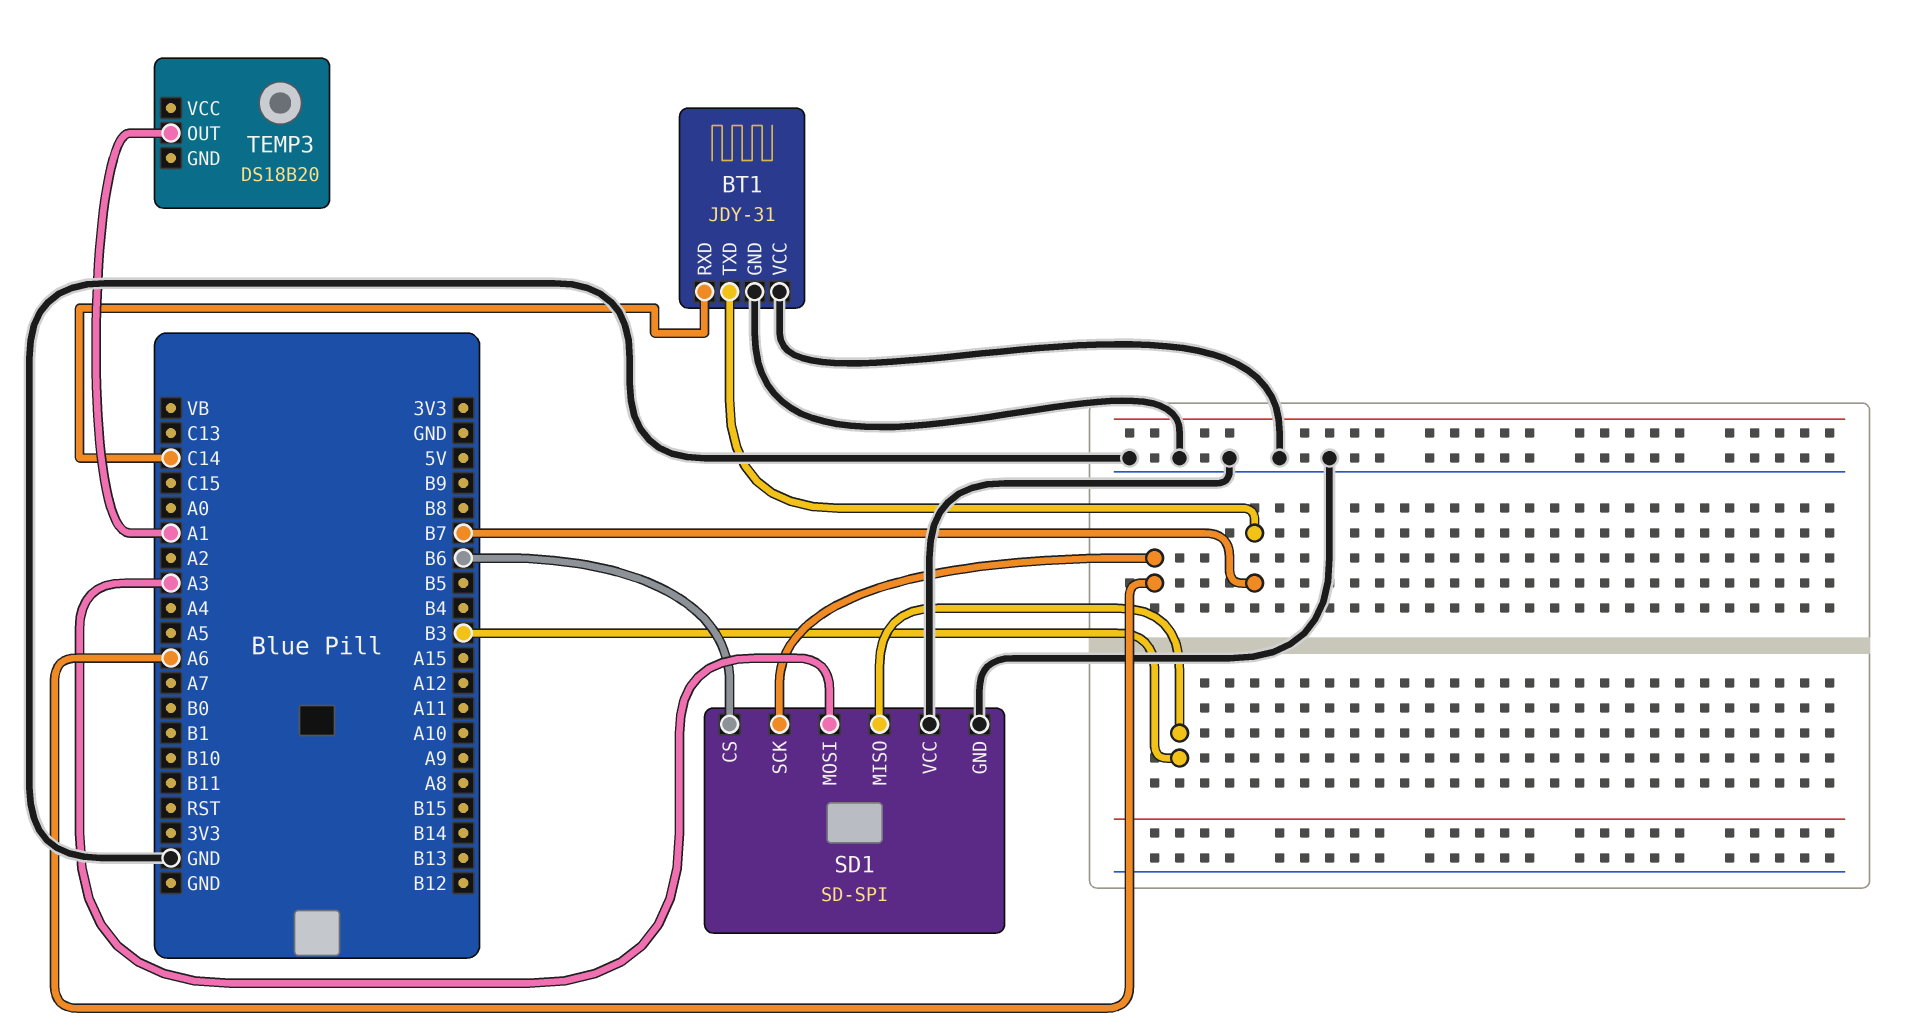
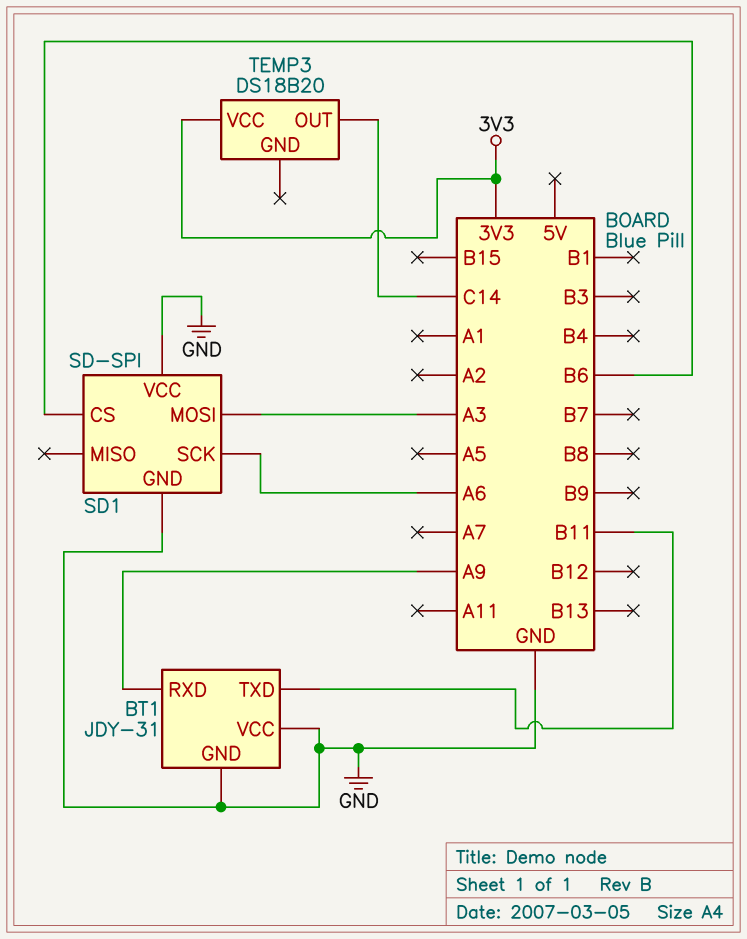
BT1 pin RXD: C14 -> A9
BT1 pin TXD: B7 -> B11
SD1 pin MISO: B3 -> none
TEMP3 pin OUT: A1 -> C14
TEMP3 pin VCC: none -> 3V3

